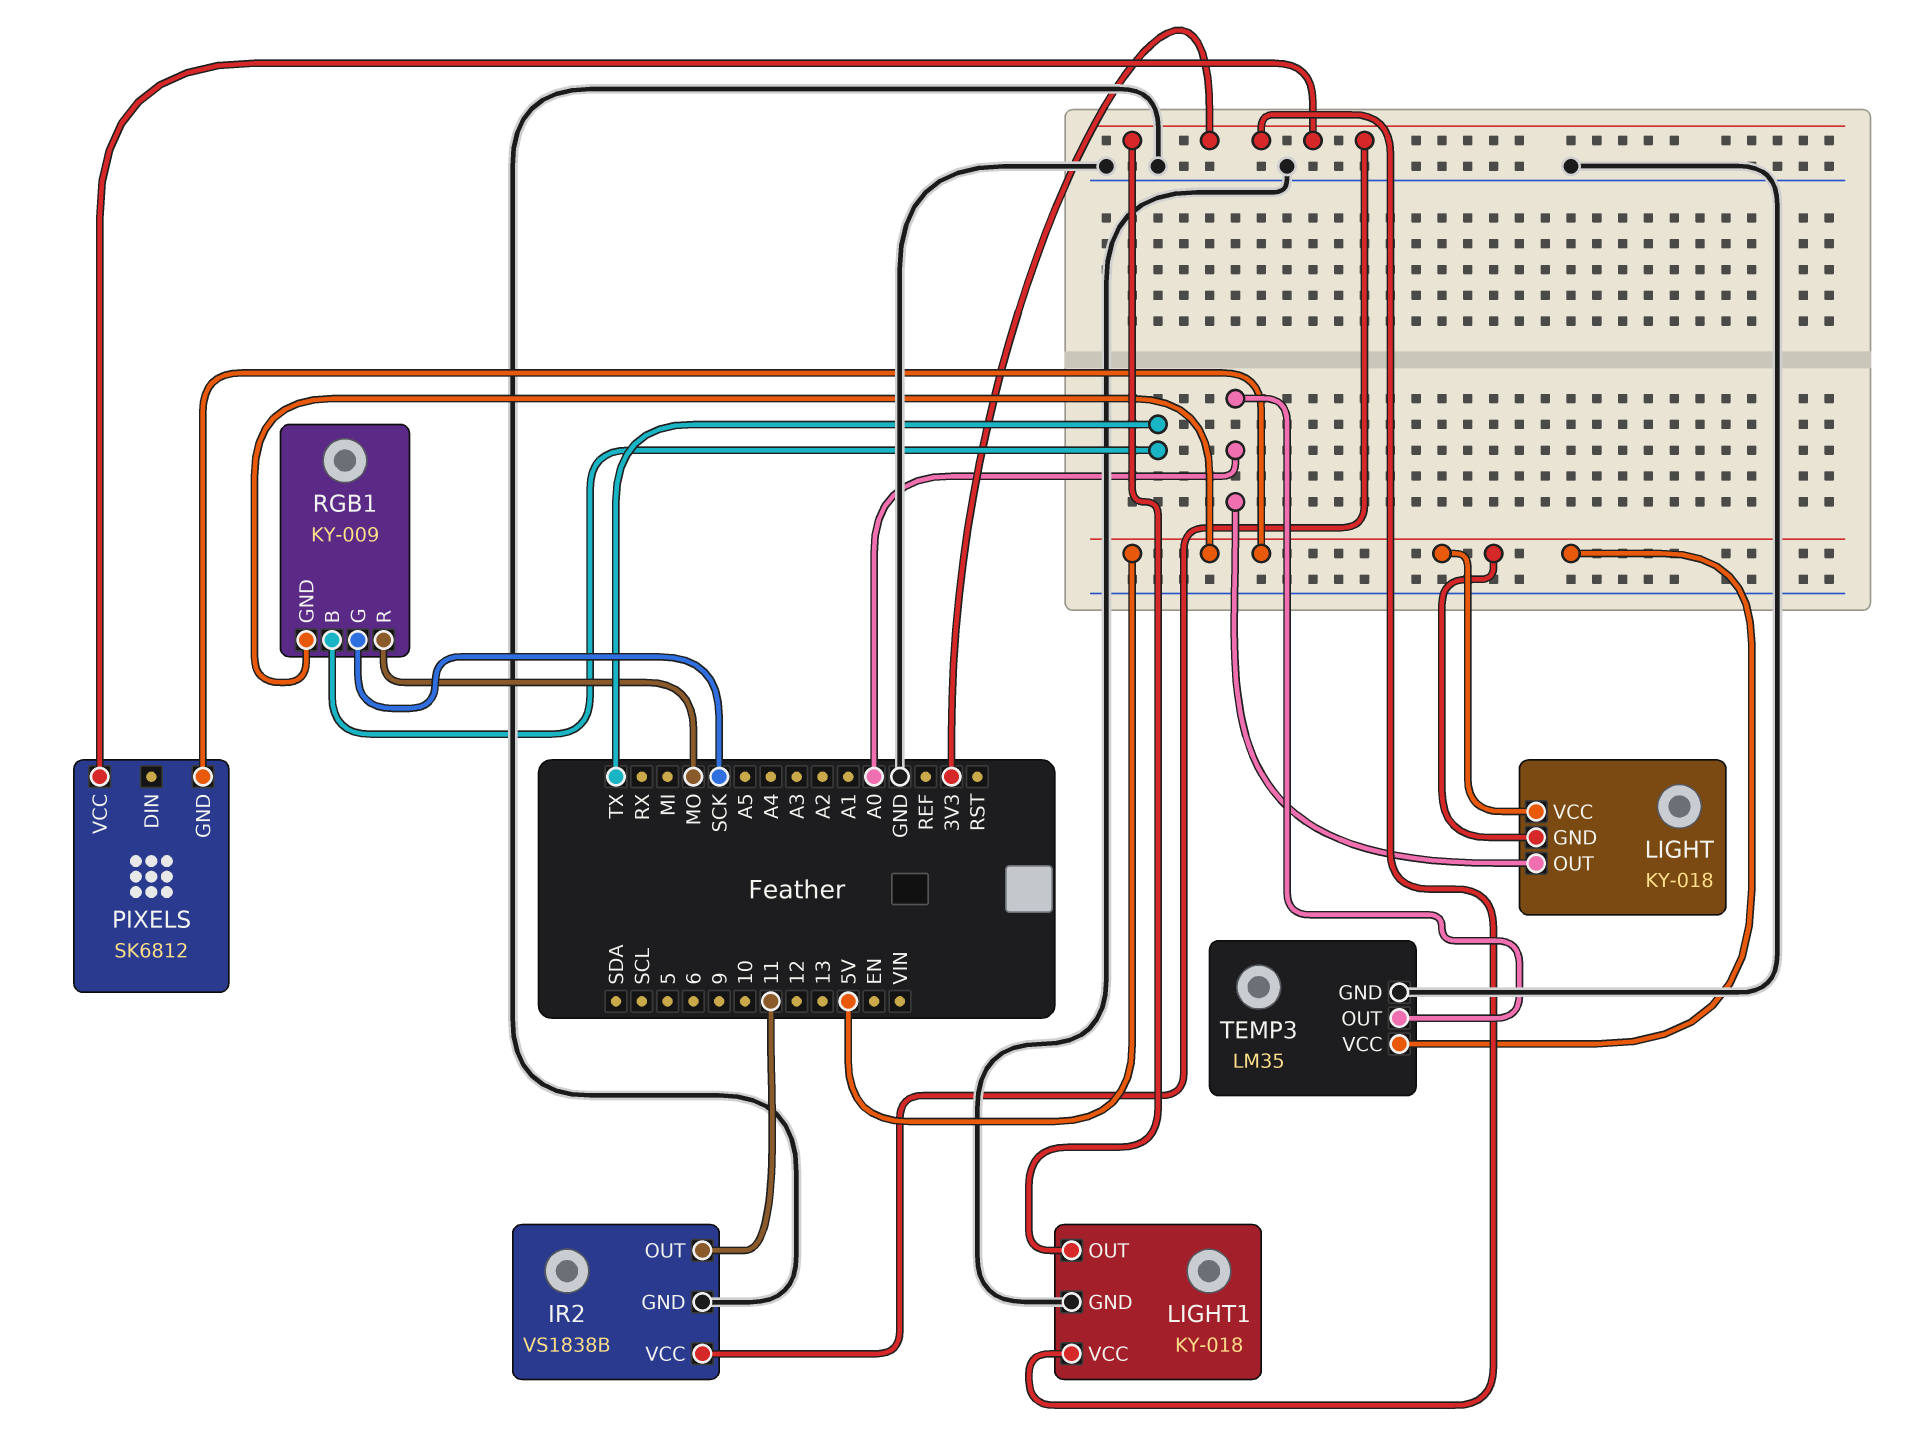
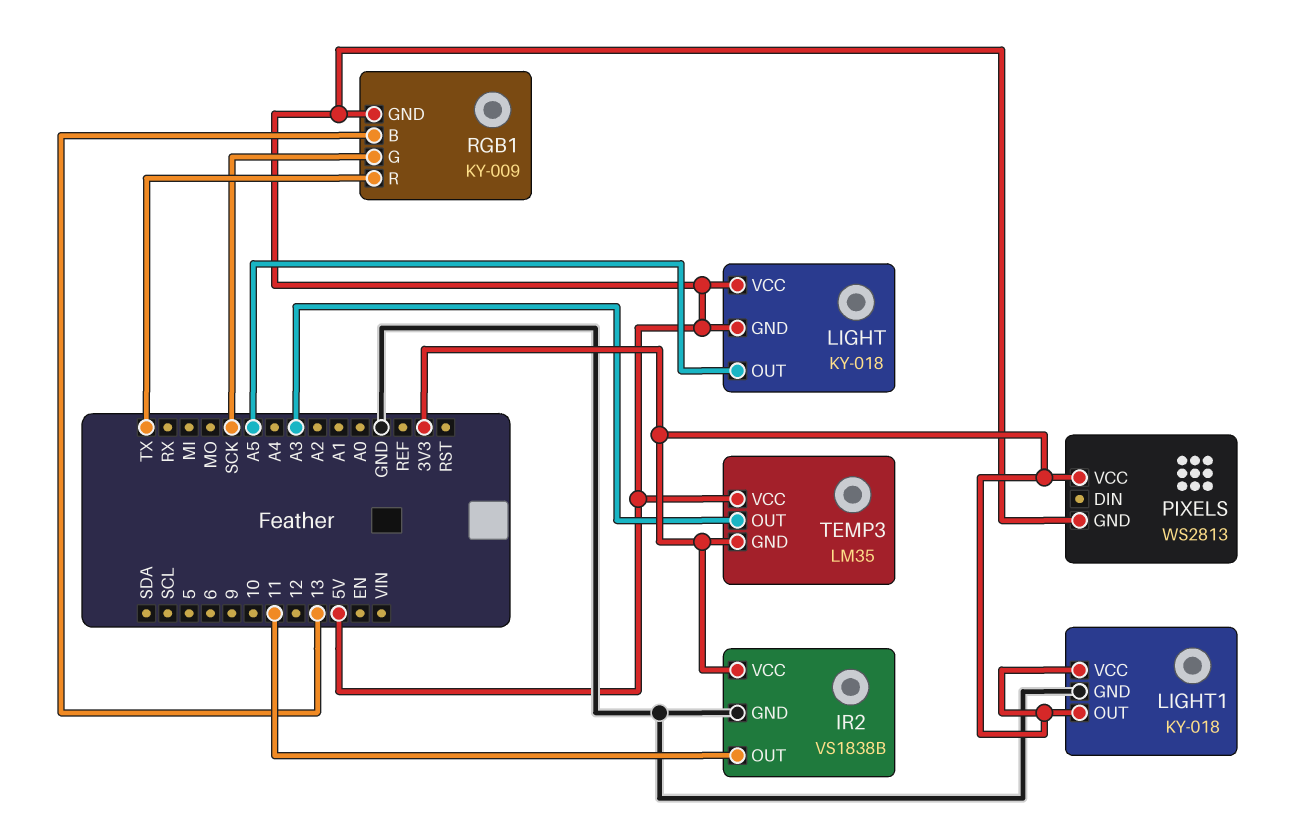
LIGHT pin OUT: A0 -> A5
PIXELS: SK6812 -> WS2813
RGB1 pin B: TX -> 13
RGB1 pin R: MO -> TX
TEMP3 pin GND: GND -> 3V3
TEMP3 pin OUT: A0 -> A3

